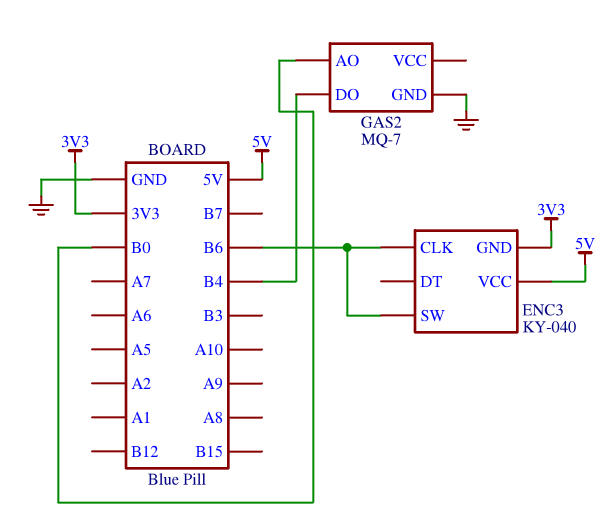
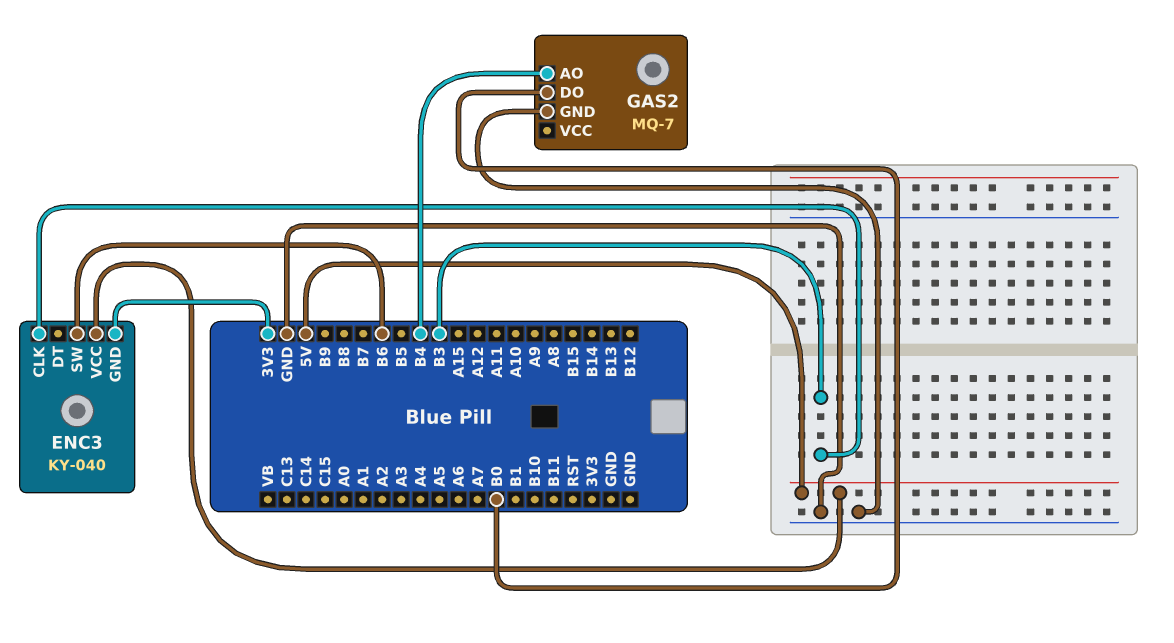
ENC3 pin CLK: B6 -> B3
GAS2 pin AO: B0 -> B4
GAS2 pin DO: B4 -> B0

